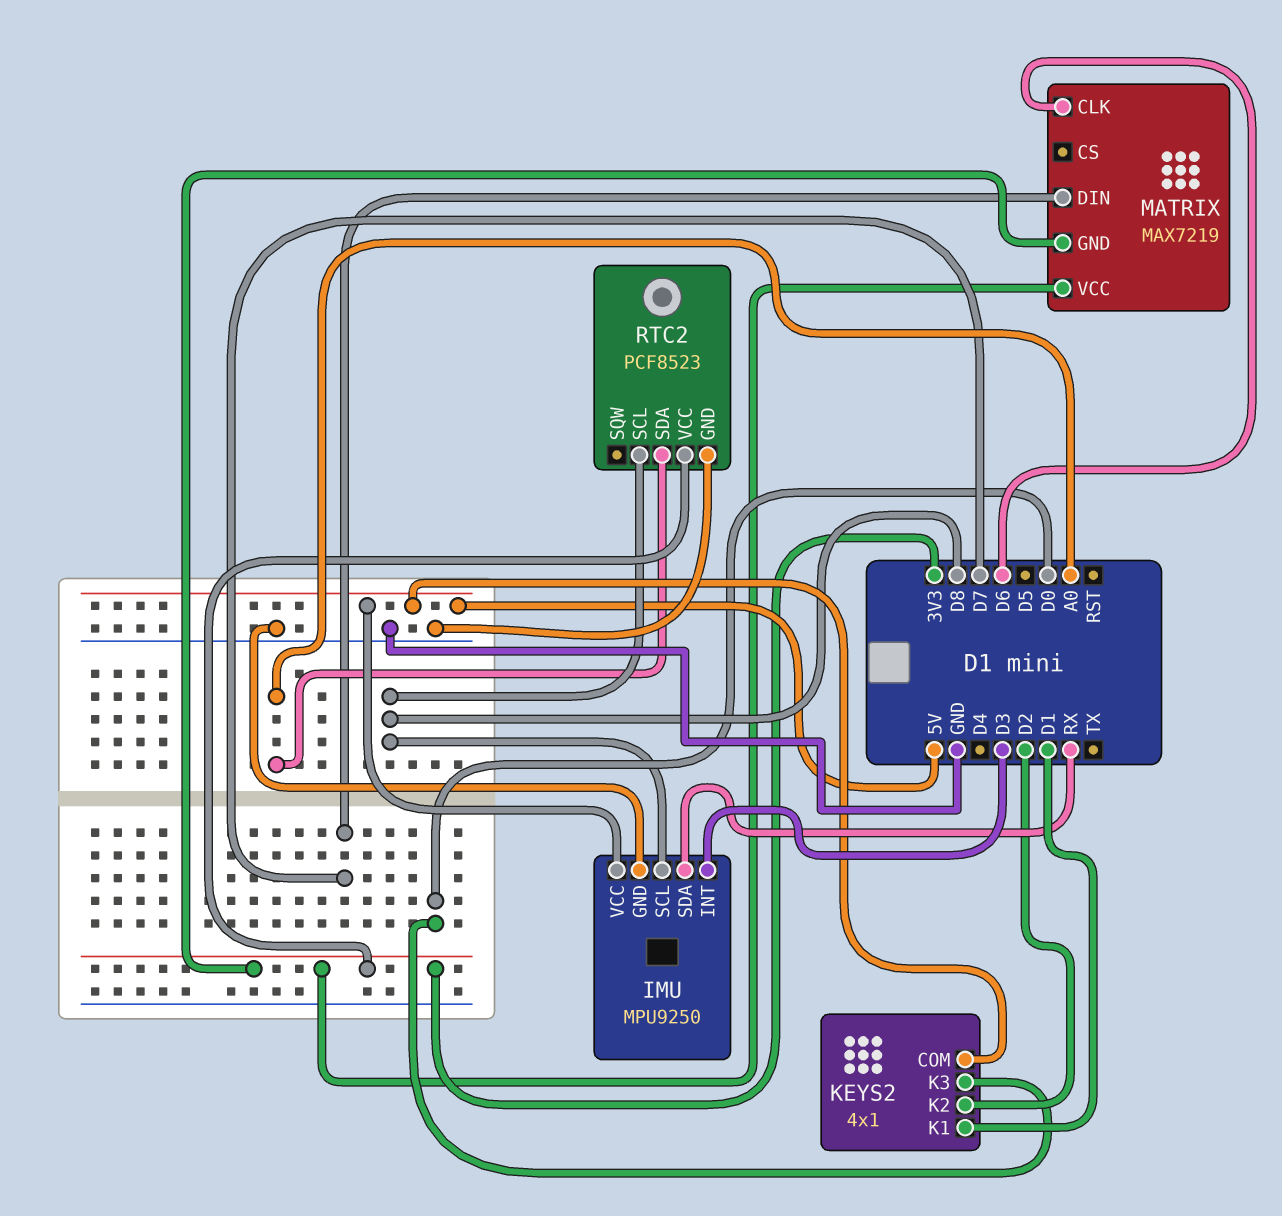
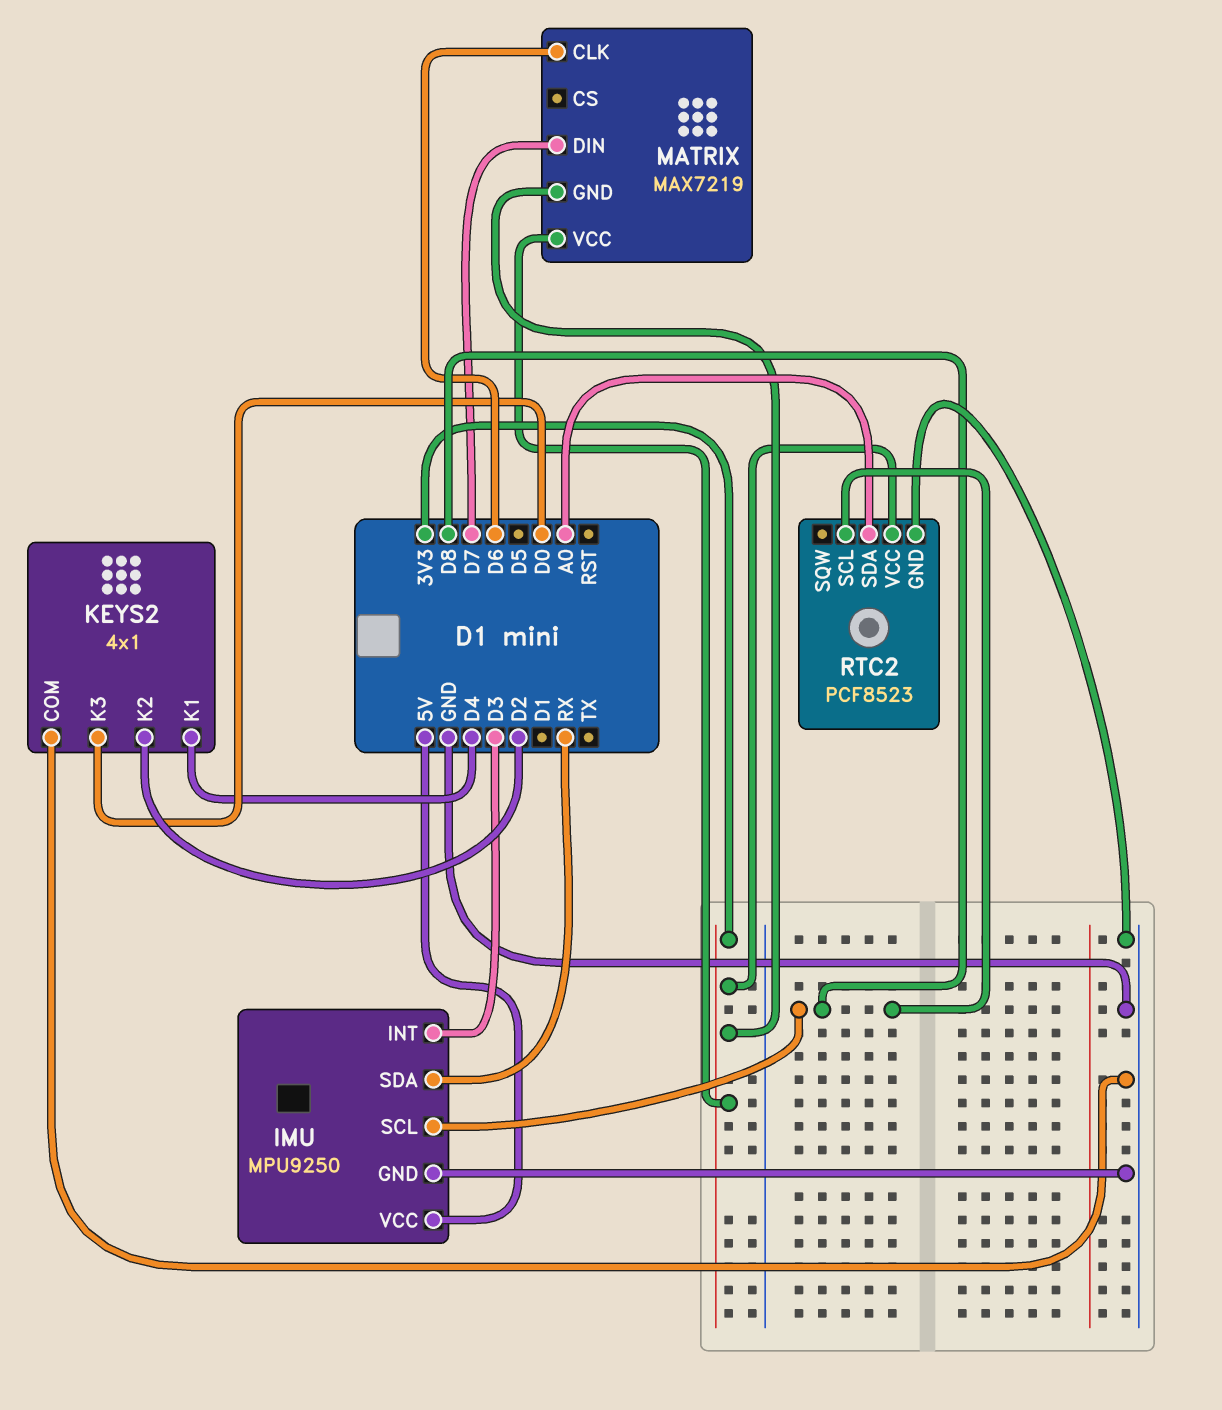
KEYS2 pin COM: 5V -> GND
KEYS2 pin K1: D1 -> D4

